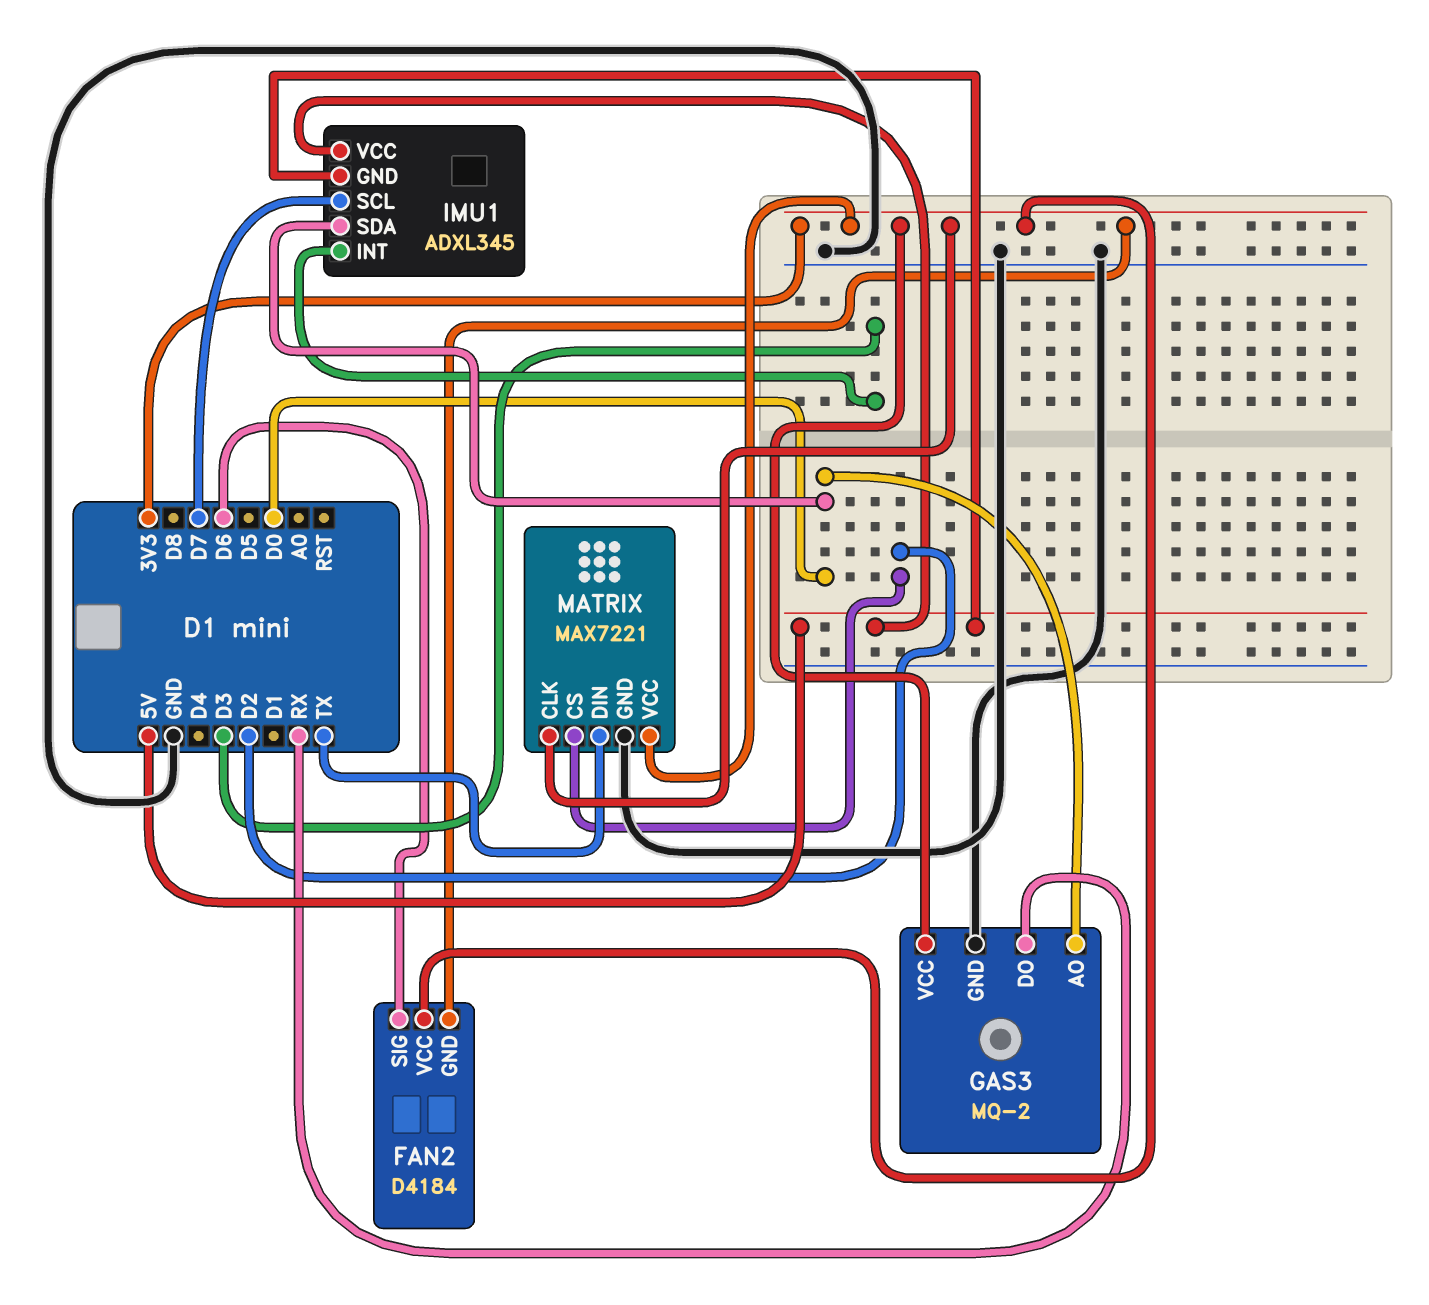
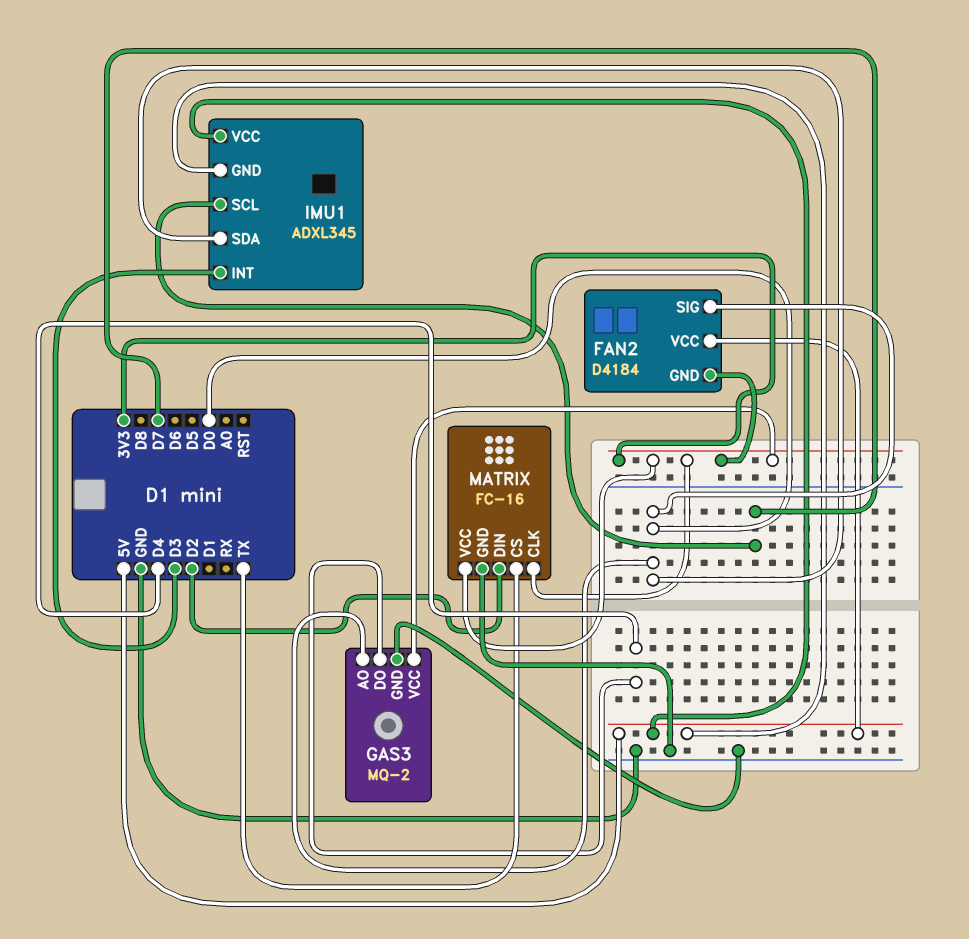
FAN2 pin SIG: D6 -> D0
FAN2 pin VCC: 3V3 -> 5V
GAS3 pin DO: RX -> D4
MATRIX: MAX7221 -> FC-16
MATRIX pin CS: D2 -> TX
MATRIX pin DIN: TX -> D2

